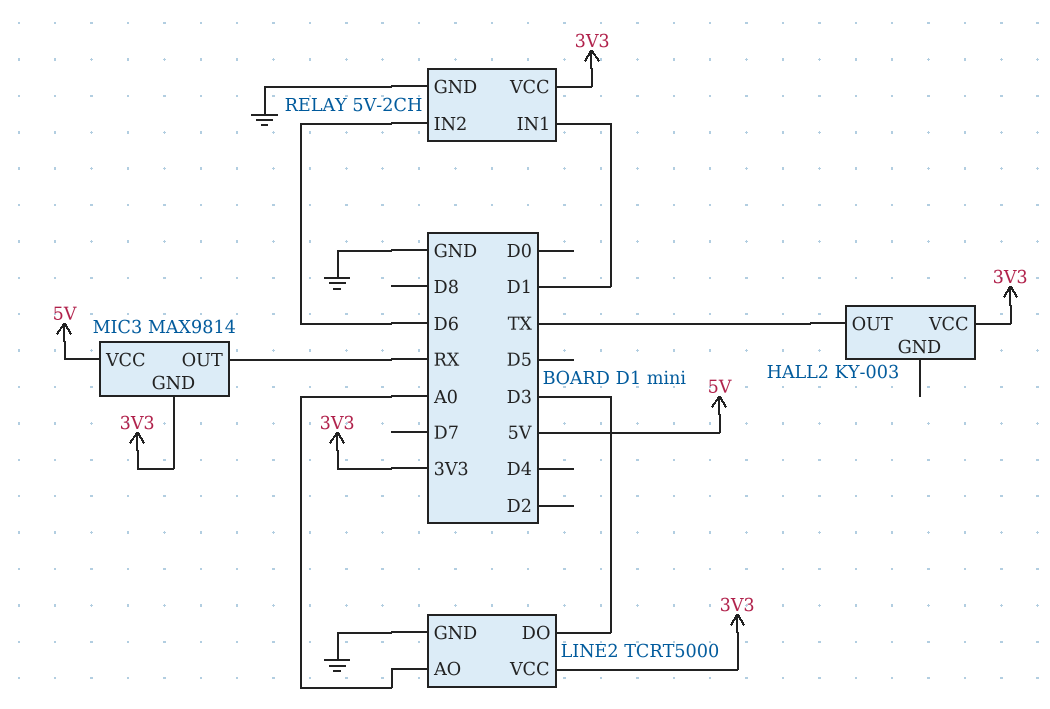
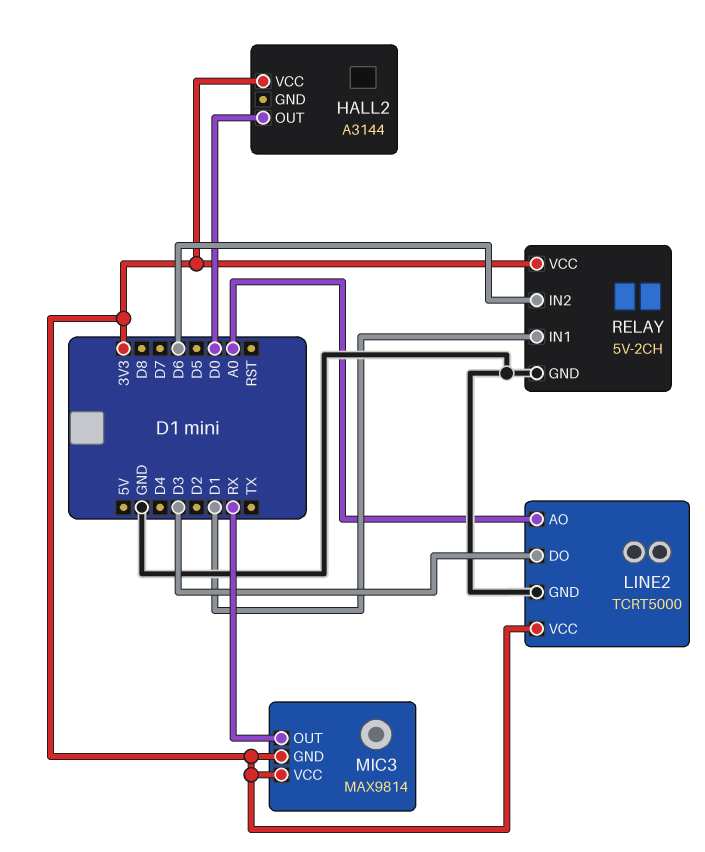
HALL2: KY-003 -> A3144
HALL2 pin OUT: TX -> D0
MIC3 pin VCC: 5V -> 3V3

